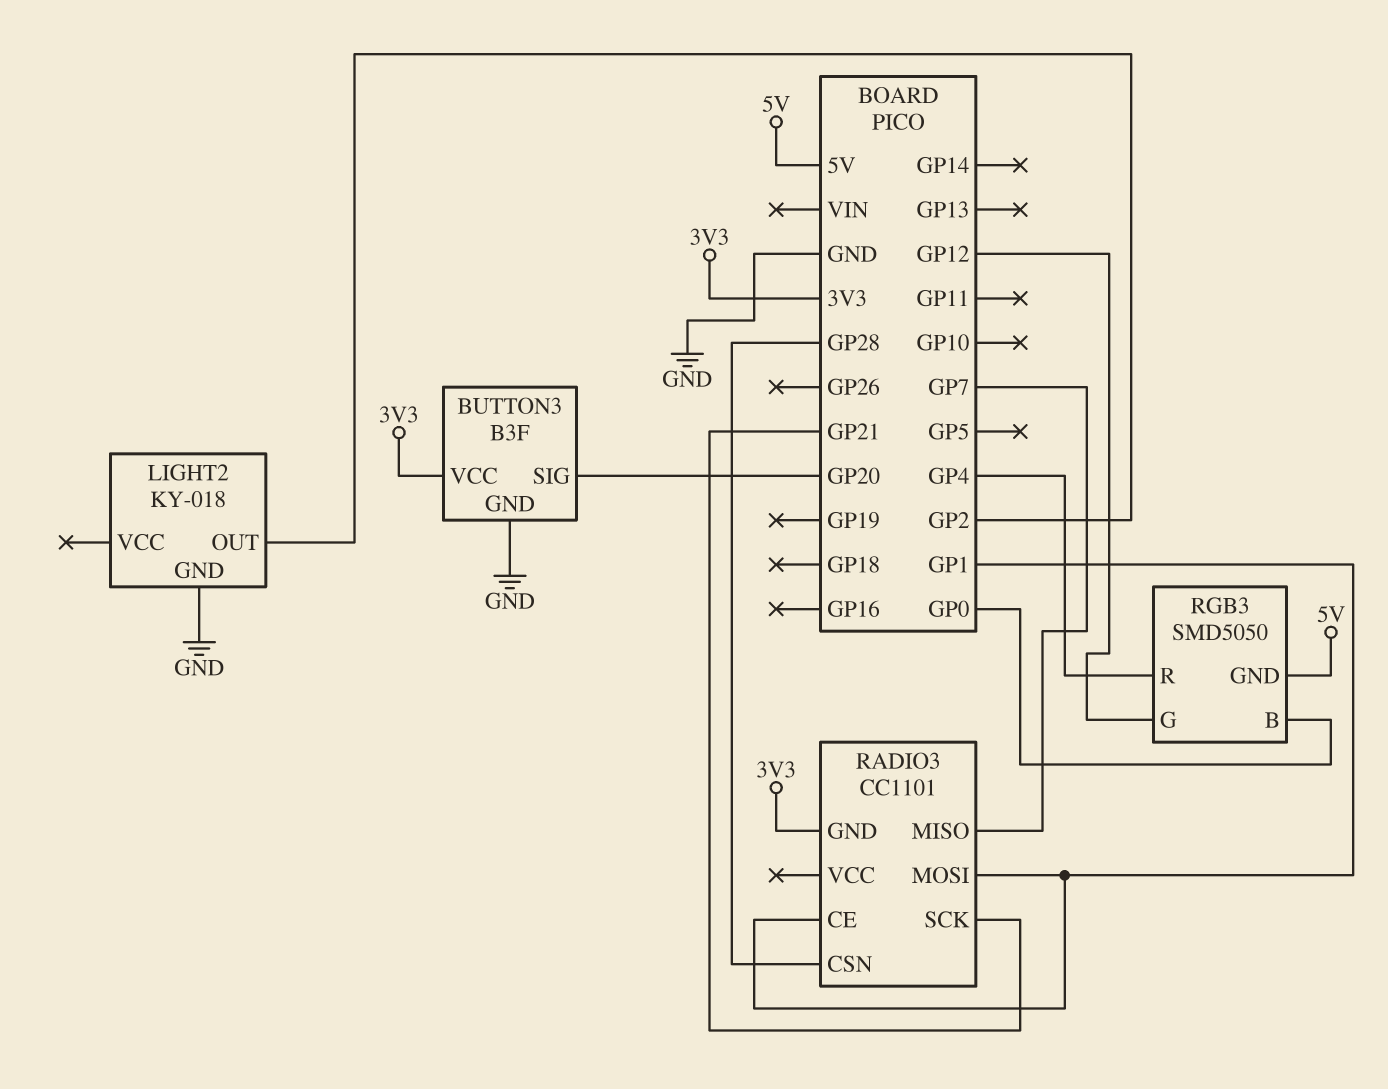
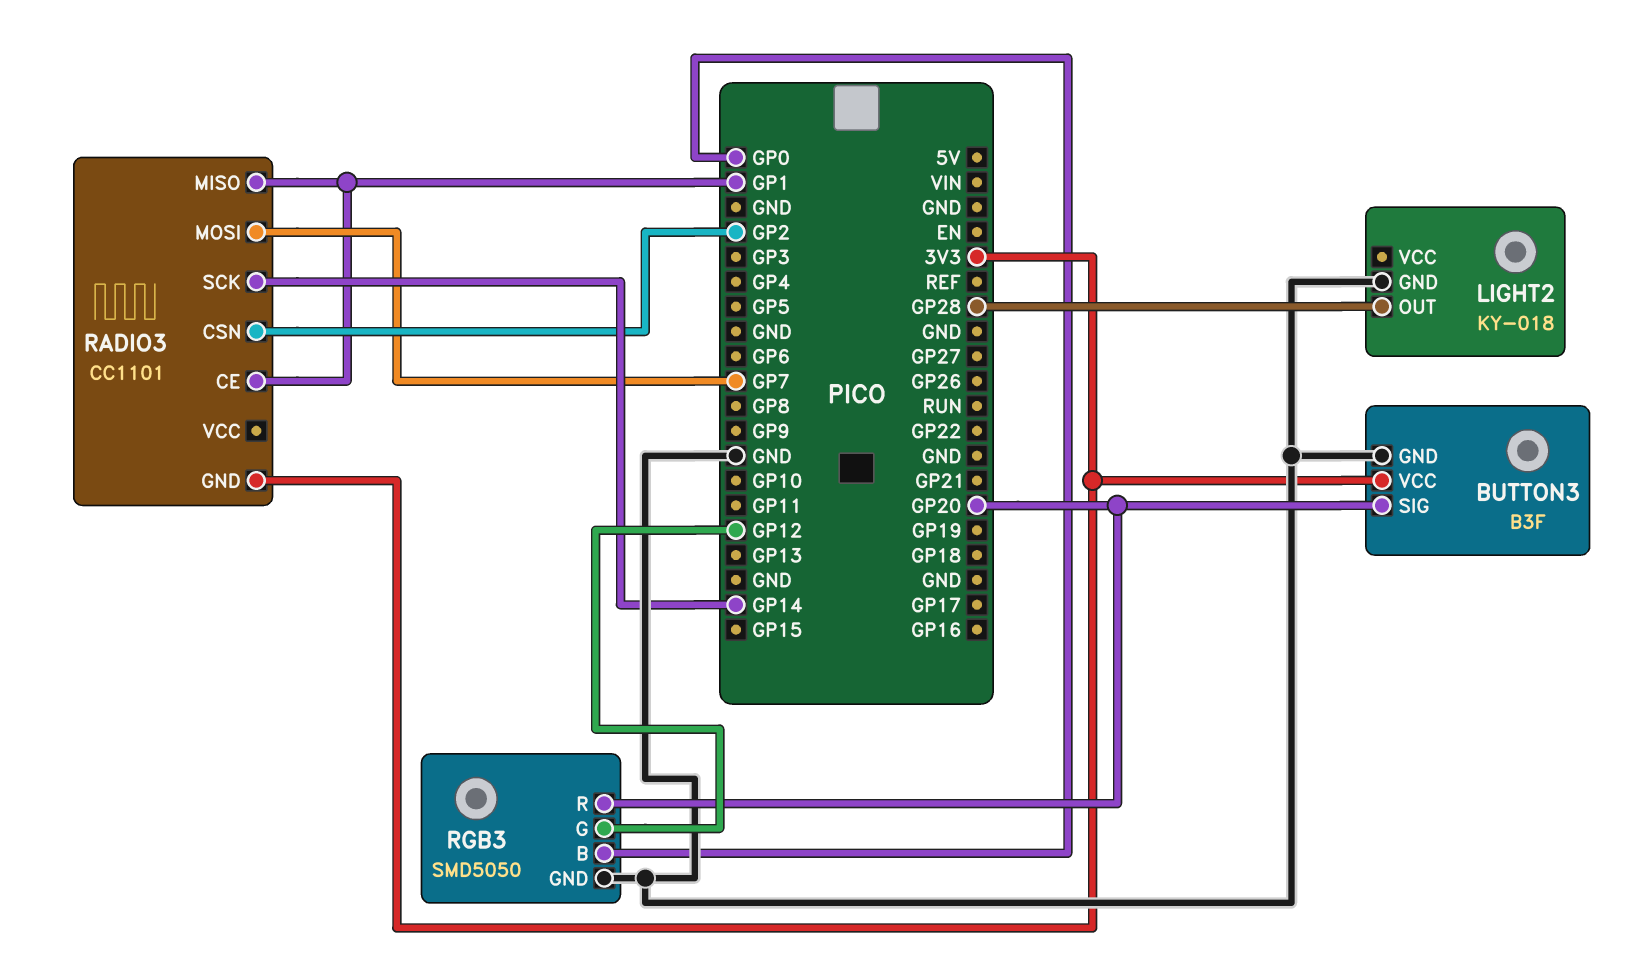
LIGHT2 pin OUT: GP2 -> GP28
RADIO3 pin CSN: GP28 -> GP2
RADIO3 pin MISO: GP7 -> GP1
RADIO3 pin MOSI: GP1 -> GP7
RADIO3 pin SCK: GP21 -> GP14
RGB3 pin GND: 5V -> GND
RGB3 pin R: GP4 -> GP20

